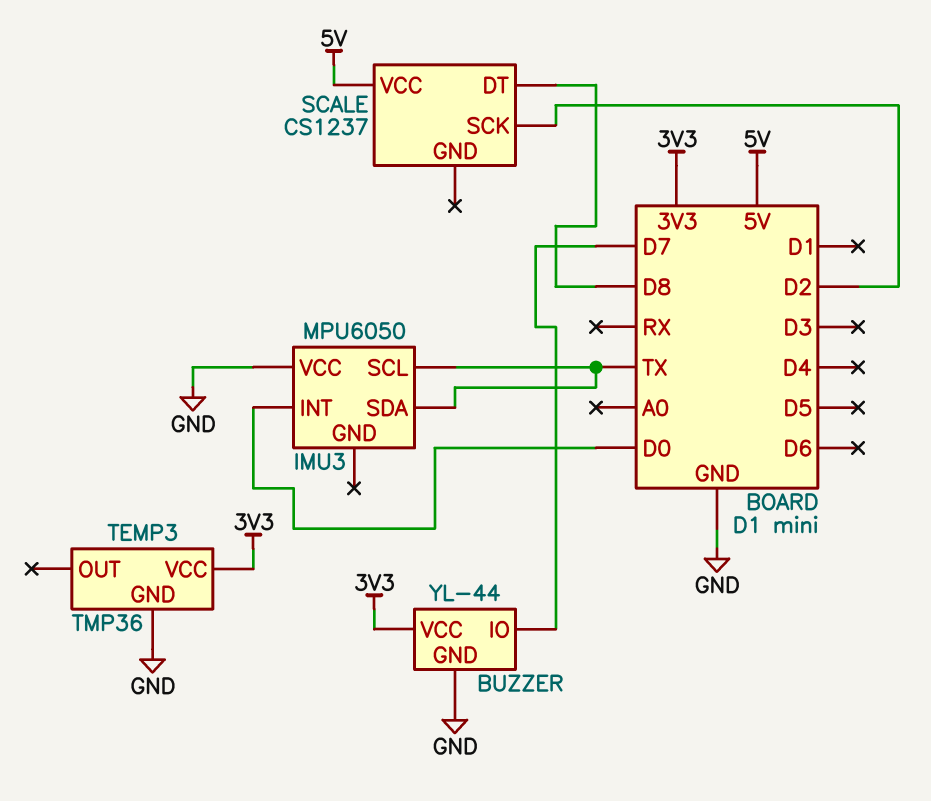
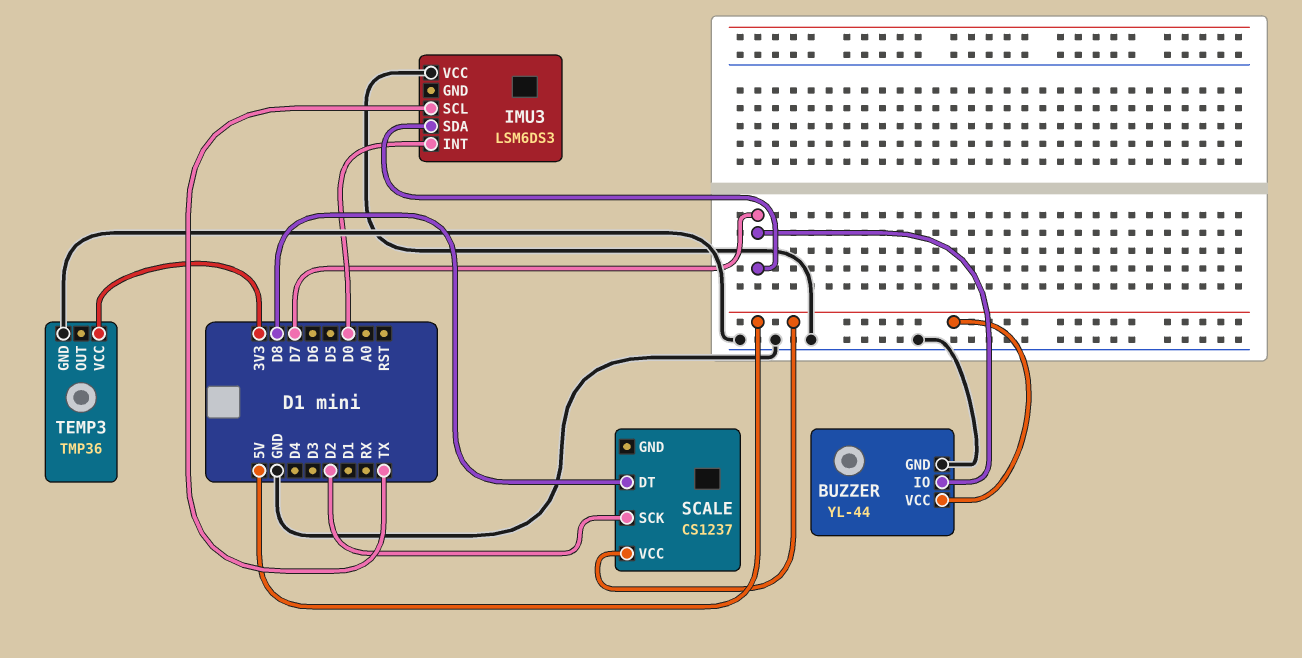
BUZZER pin VCC: 3V3 -> 5V
IMU3: MPU6050 -> LSM6DS3
IMU3 pin SDA: TX -> D7

